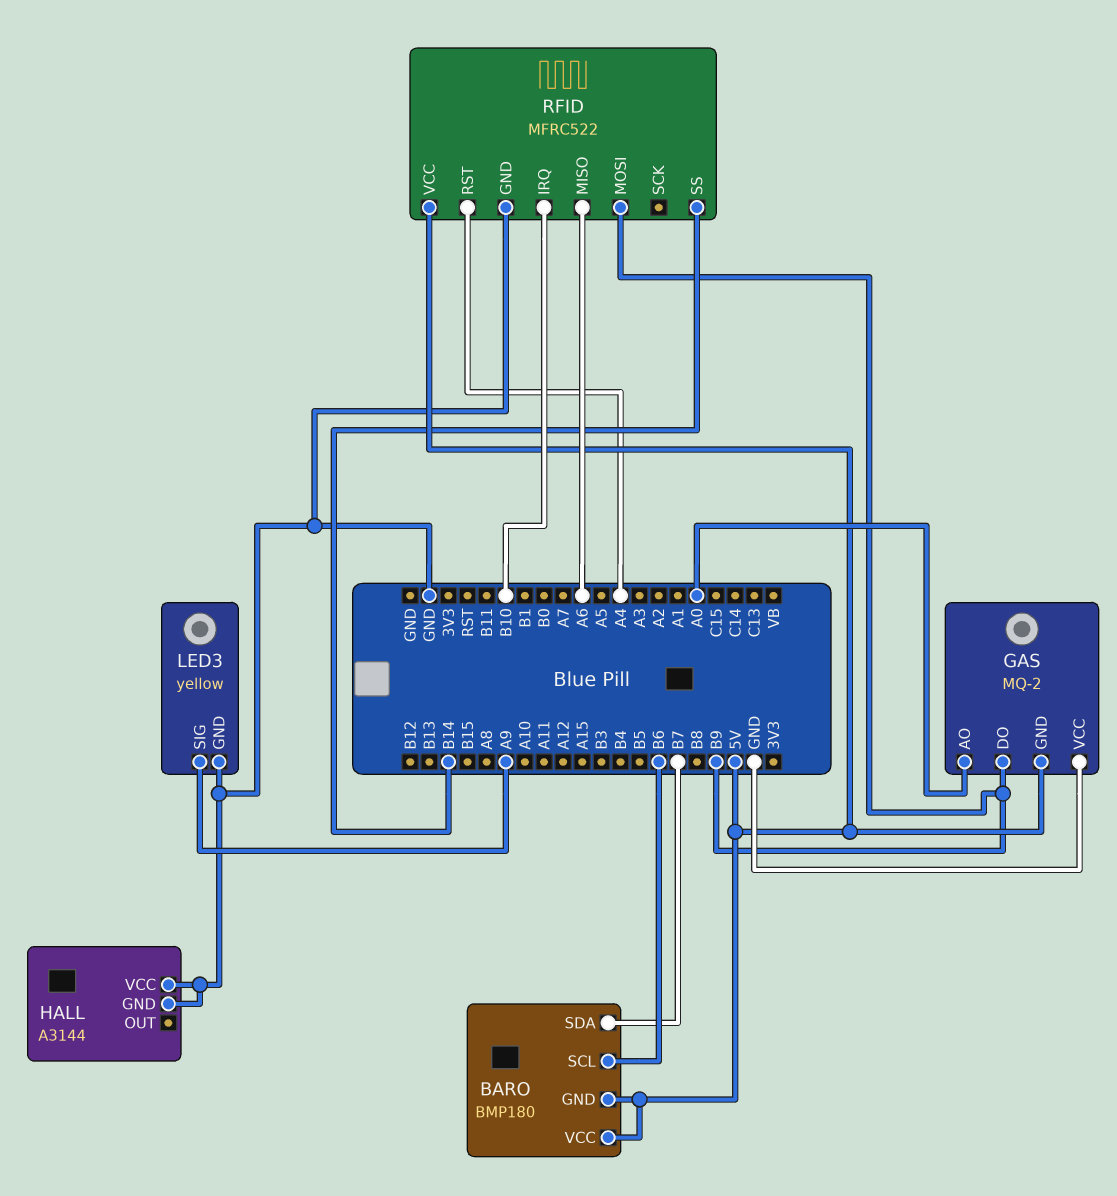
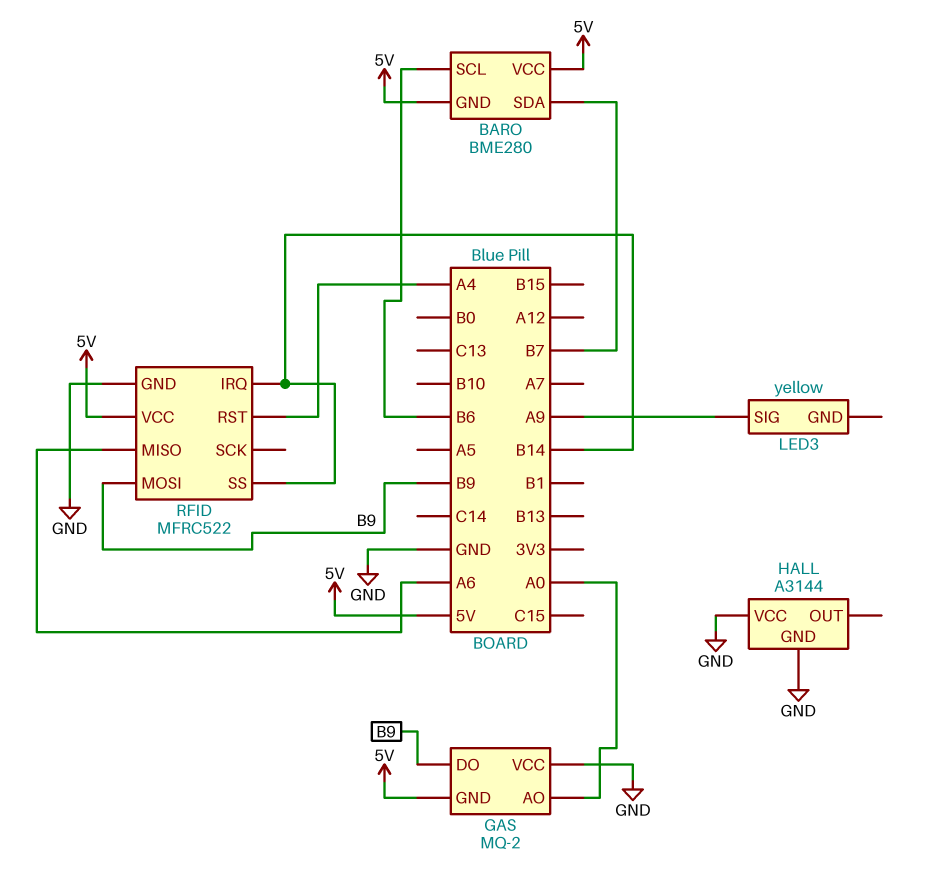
BARO: BMP180 -> BME280
LED3 pin GND: GND -> none
RFID pin IRQ: B10 -> B14

